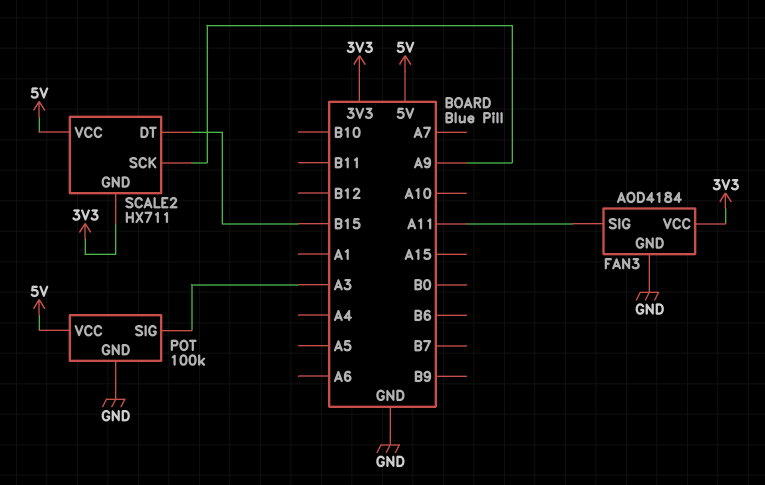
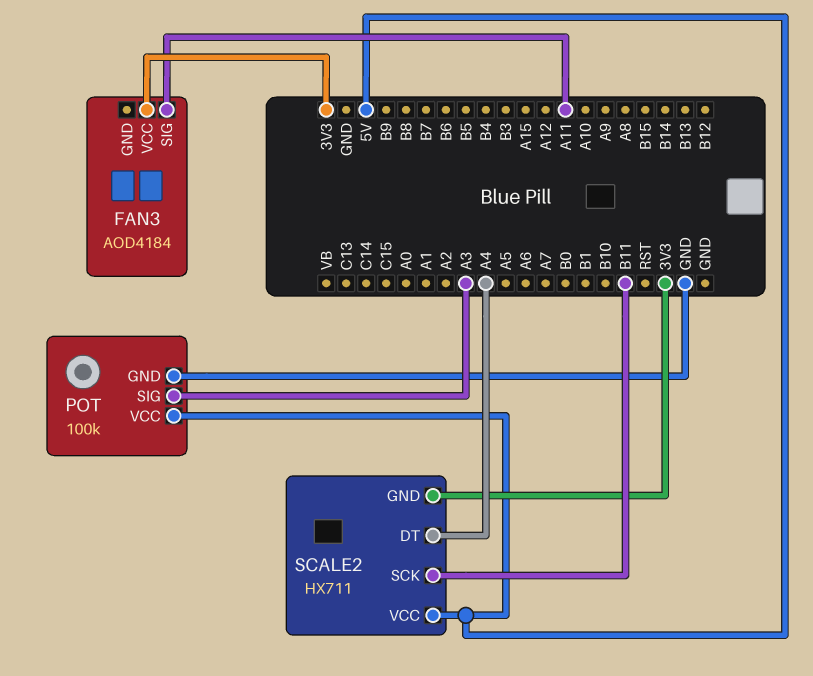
FAN3 pin GND: GND -> none
SCALE2 pin DT: B15 -> A4
SCALE2 pin SCK: A9 -> B11

